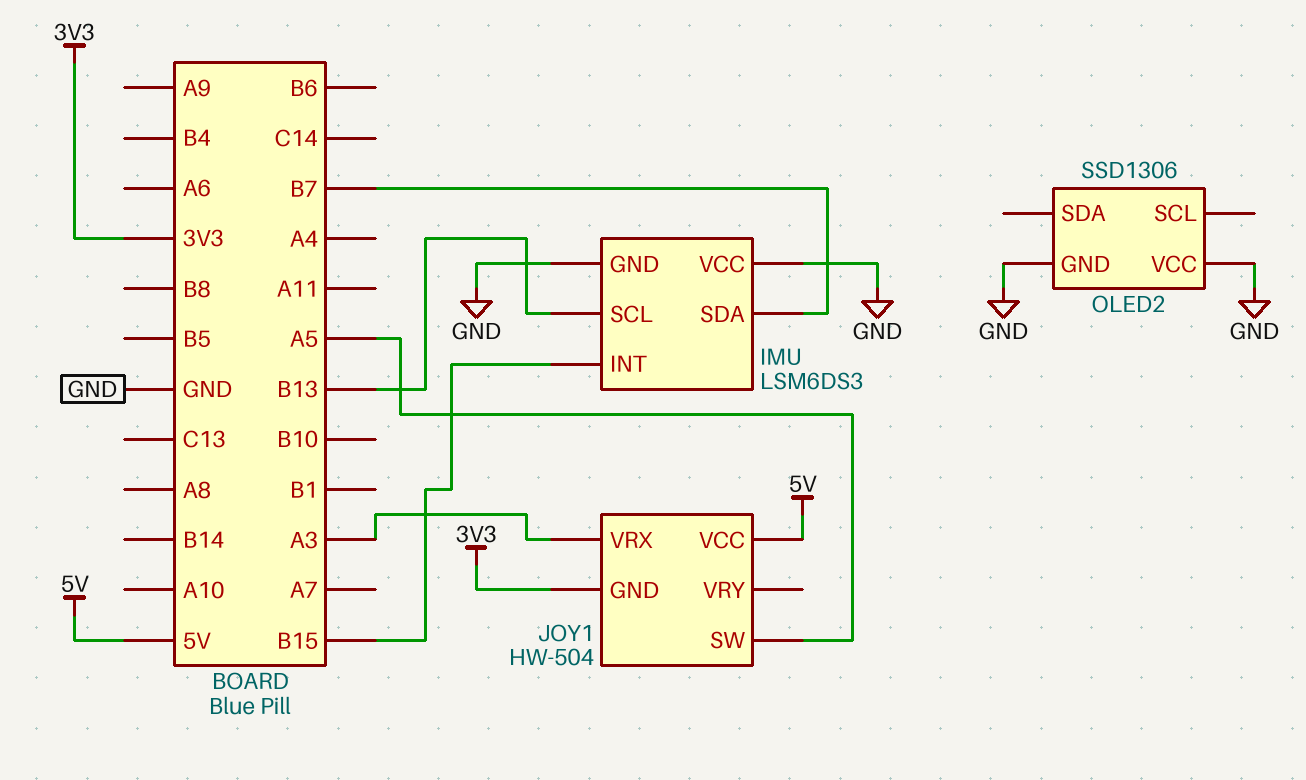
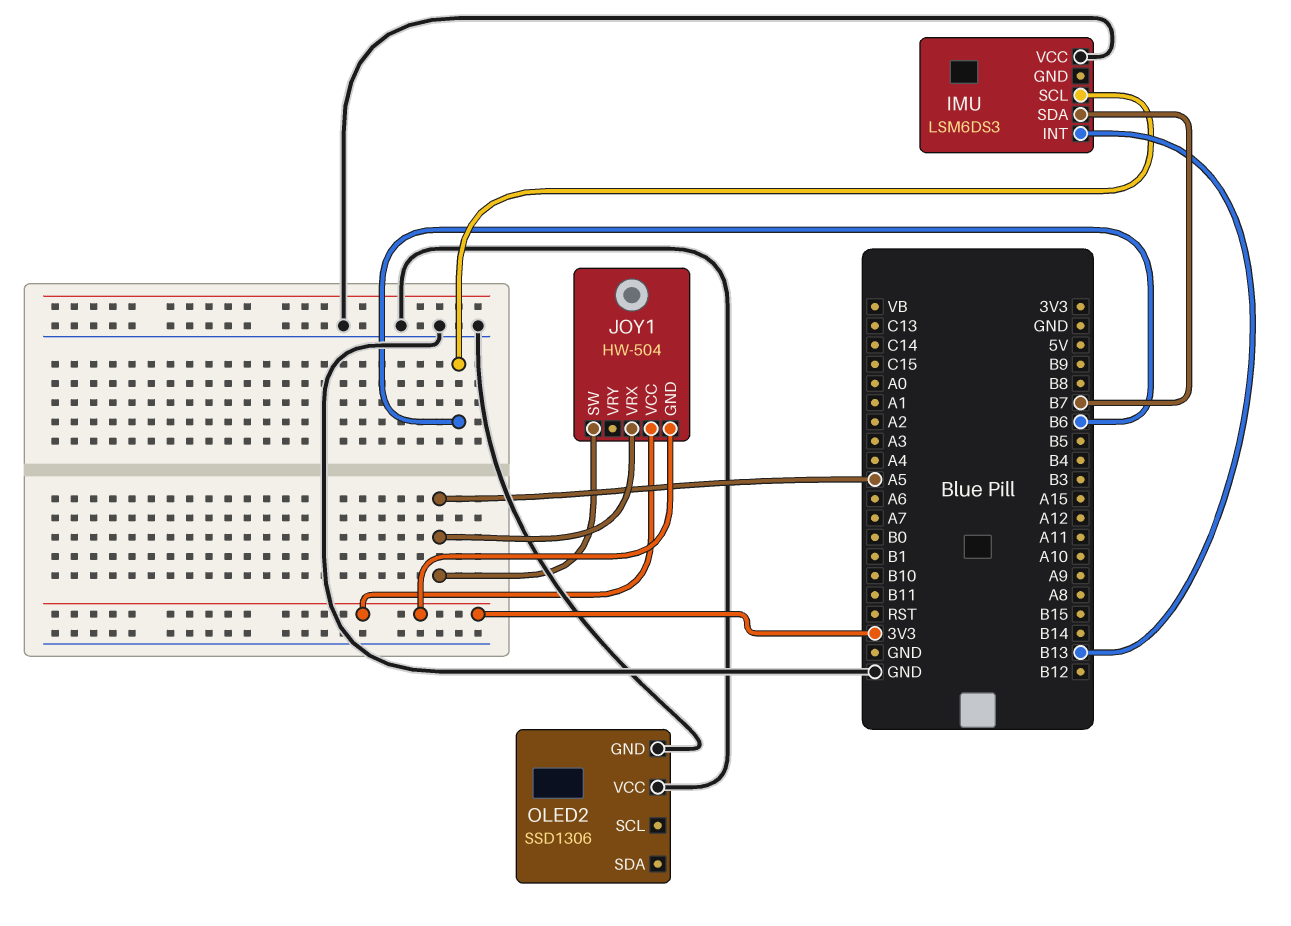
IMU pin GND: GND -> none
IMU pin INT: B15 -> B13
IMU pin SCL: B13 -> B6
JOY1 pin VCC: 5V -> 3V3
JOY1 pin VRX: A3 -> A5

